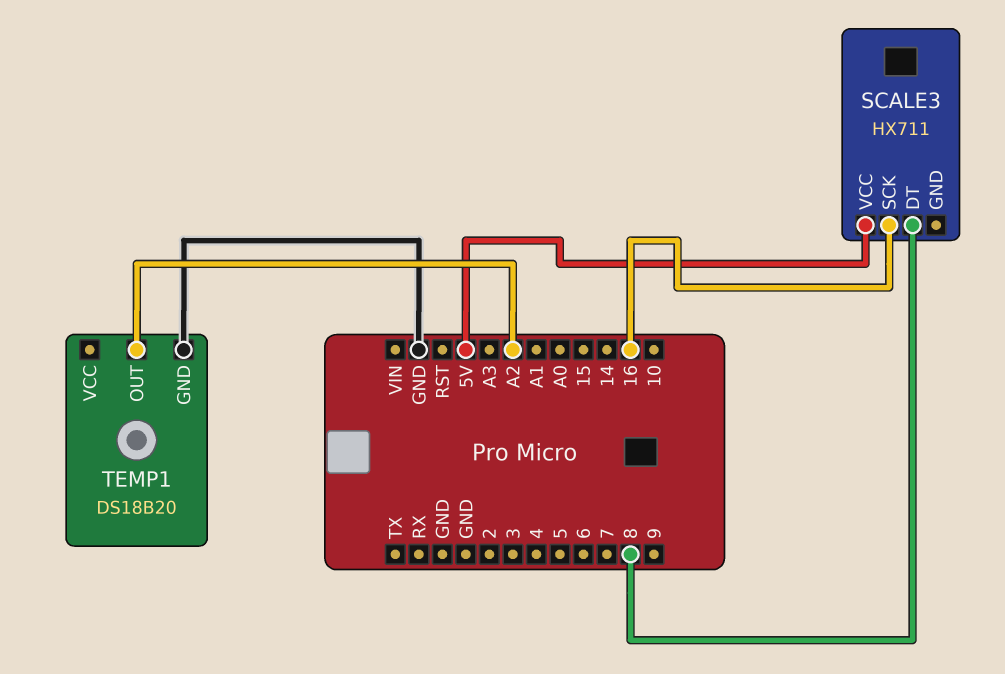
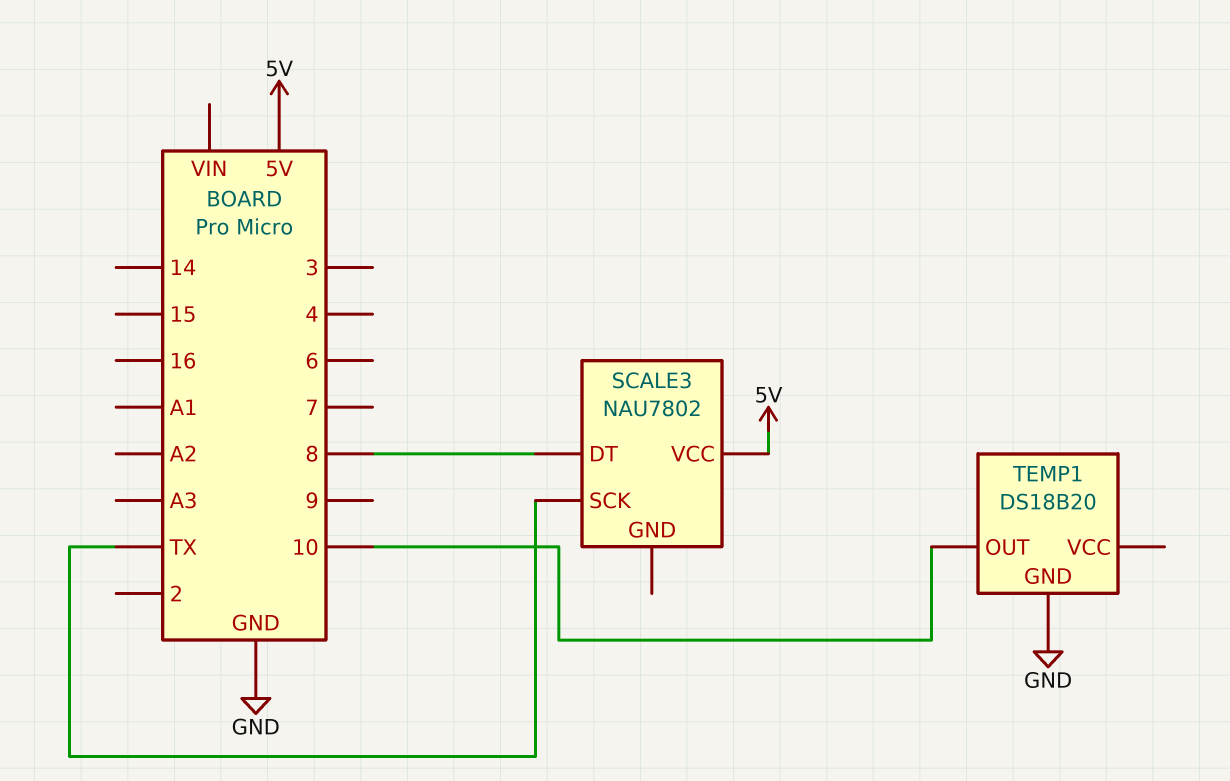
SCALE3: HX711 -> NAU7802
SCALE3 pin SCK: 16 -> TX
TEMP1 pin OUT: A2 -> 10

